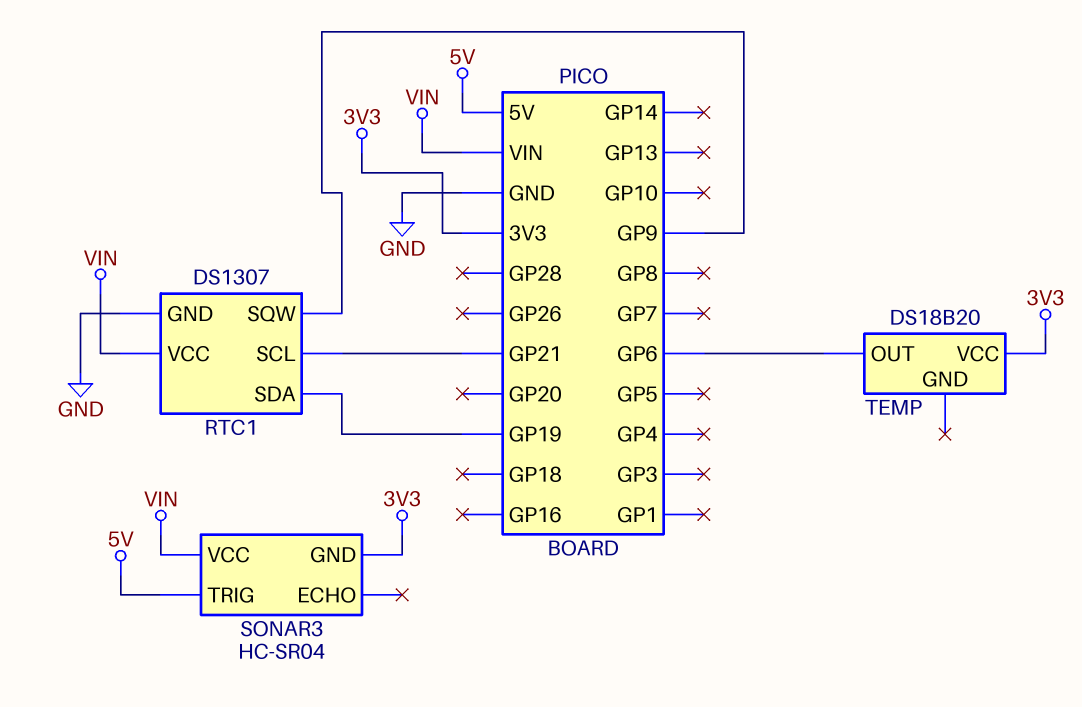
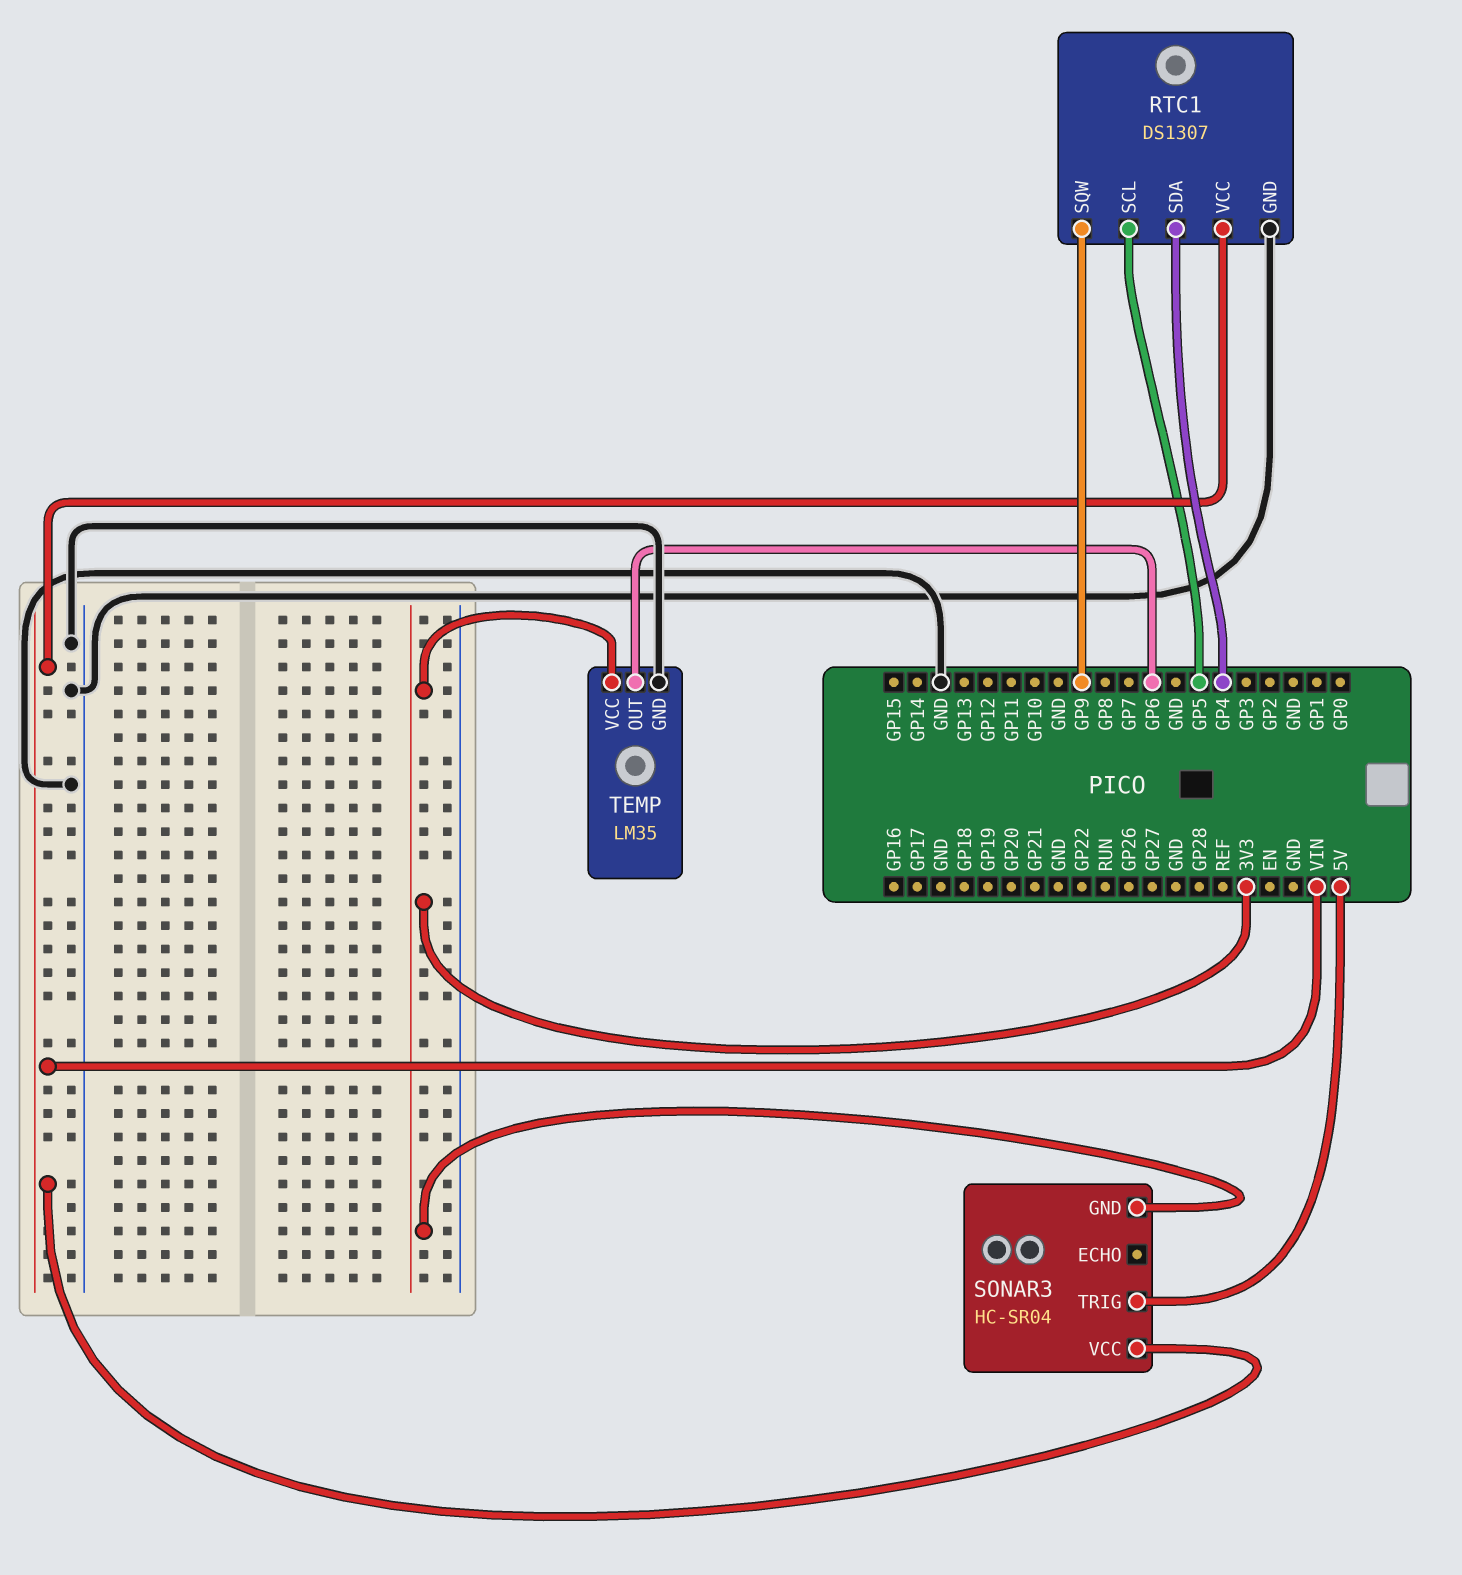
RTC1 pin SCL: GP21 -> GP5
RTC1 pin SDA: GP19 -> GP4
TEMP: DS18B20 -> LM35
TEMP pin GND: none -> GND

